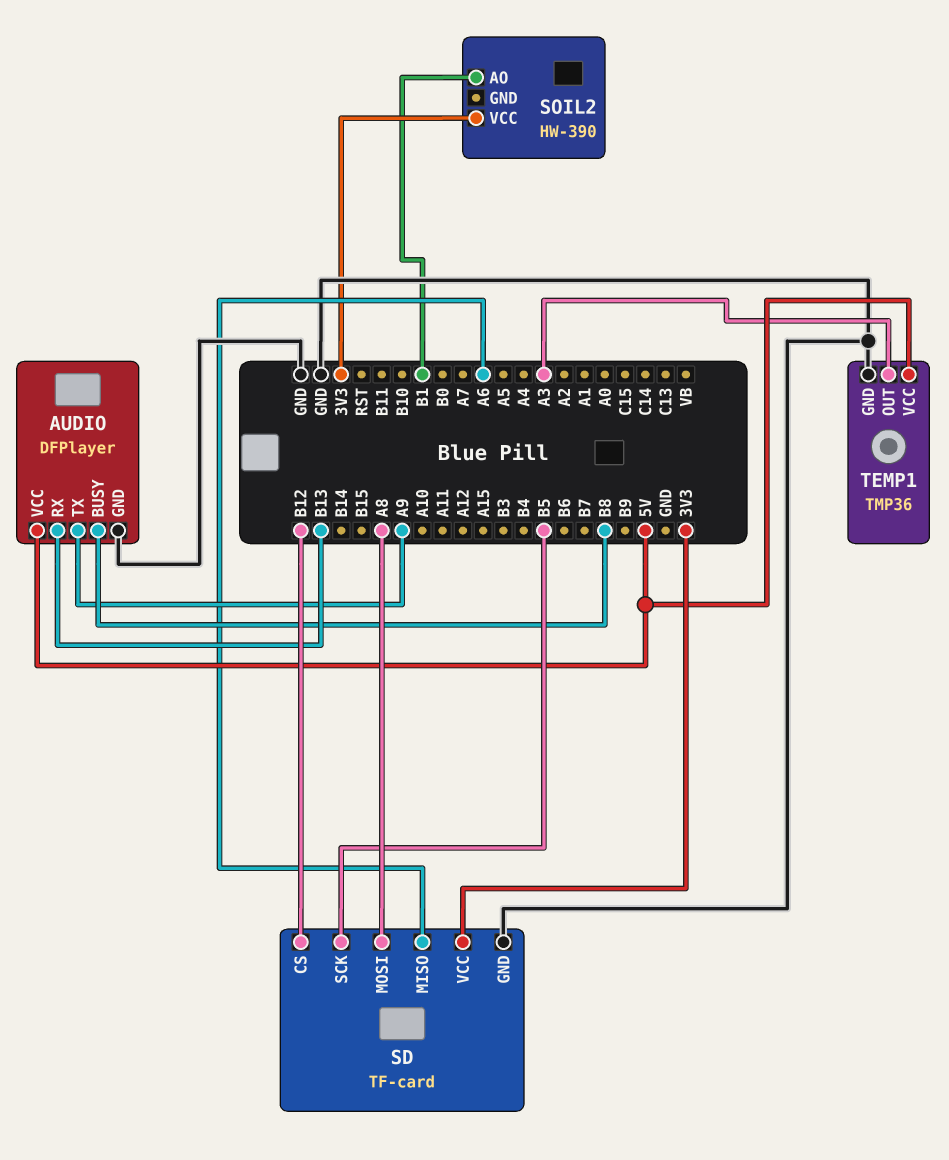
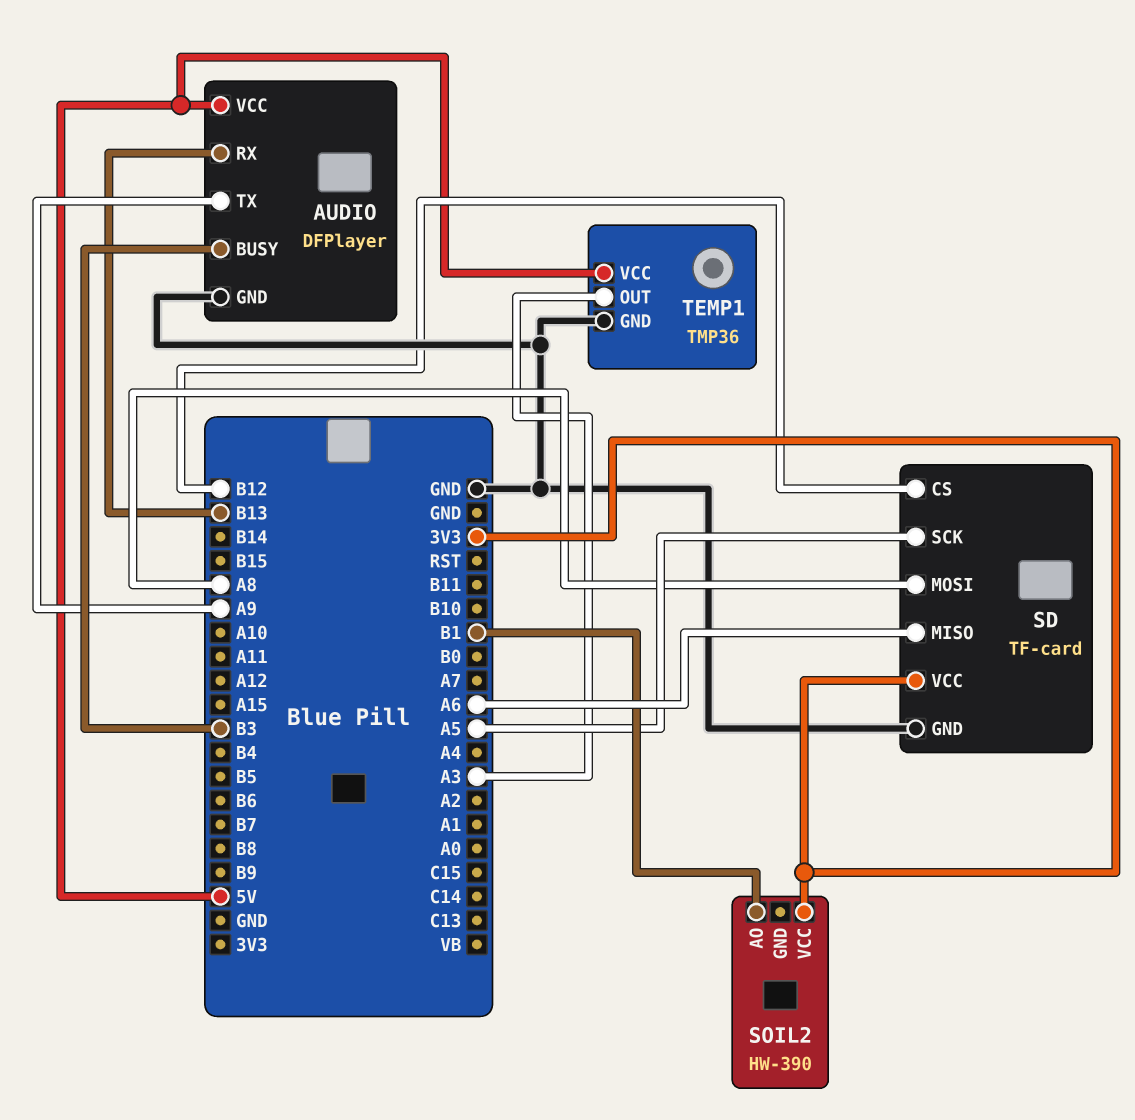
AUDIO pin BUSY: B8 -> B3
SD pin SCK: B5 -> A5

